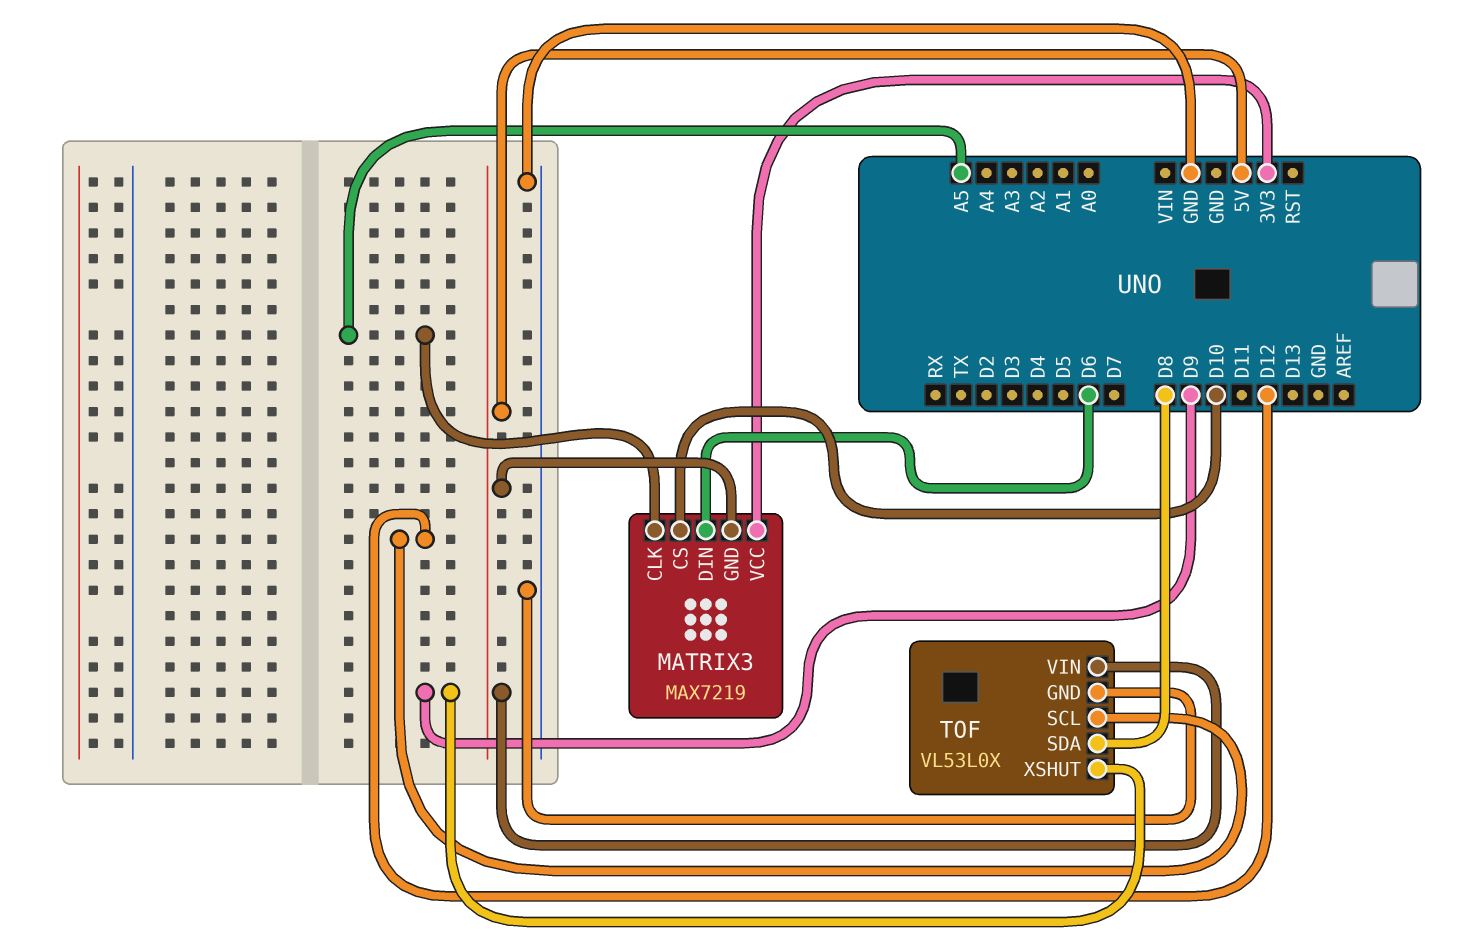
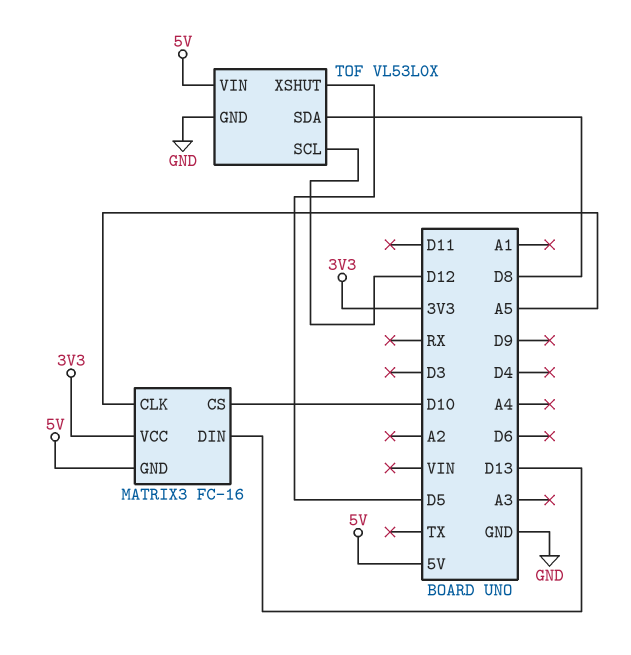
MATRIX3: MAX7219 -> FC-16
MATRIX3 pin DIN: D6 -> D13
TOF pin XSHUT: D9 -> D5

